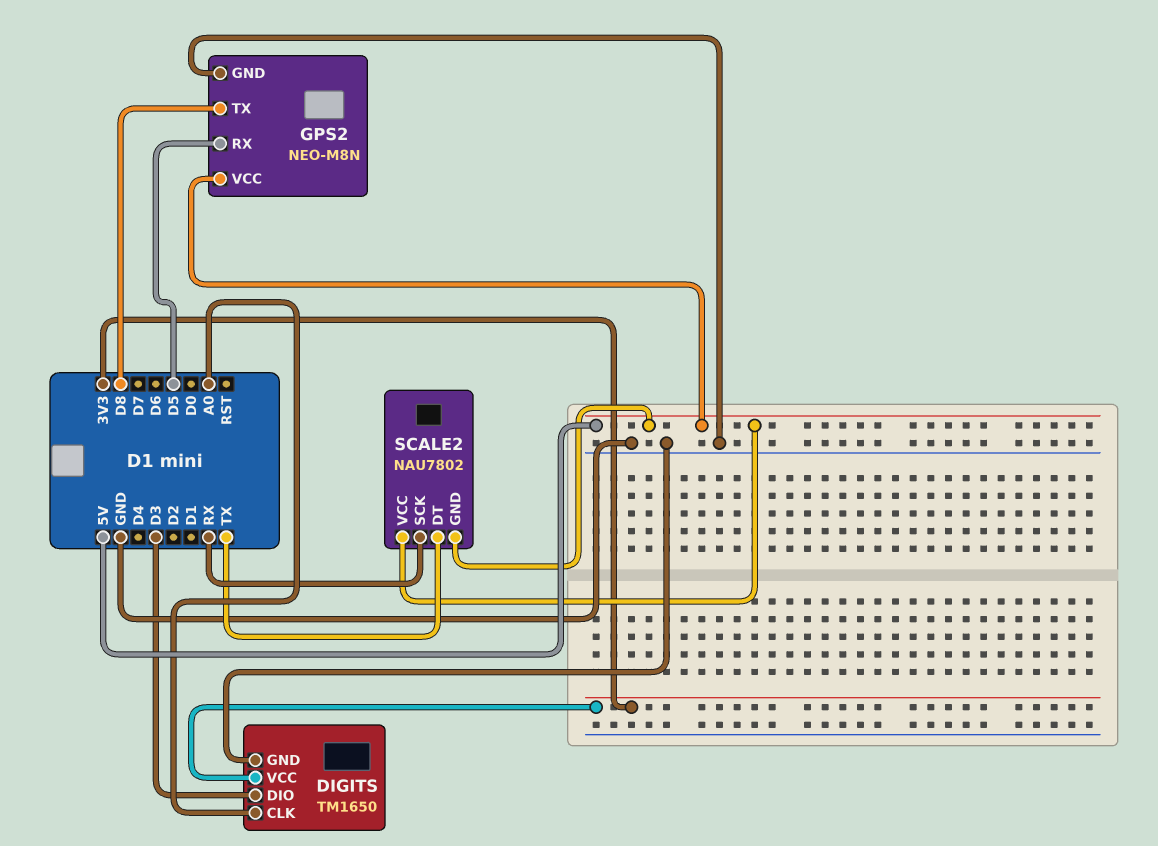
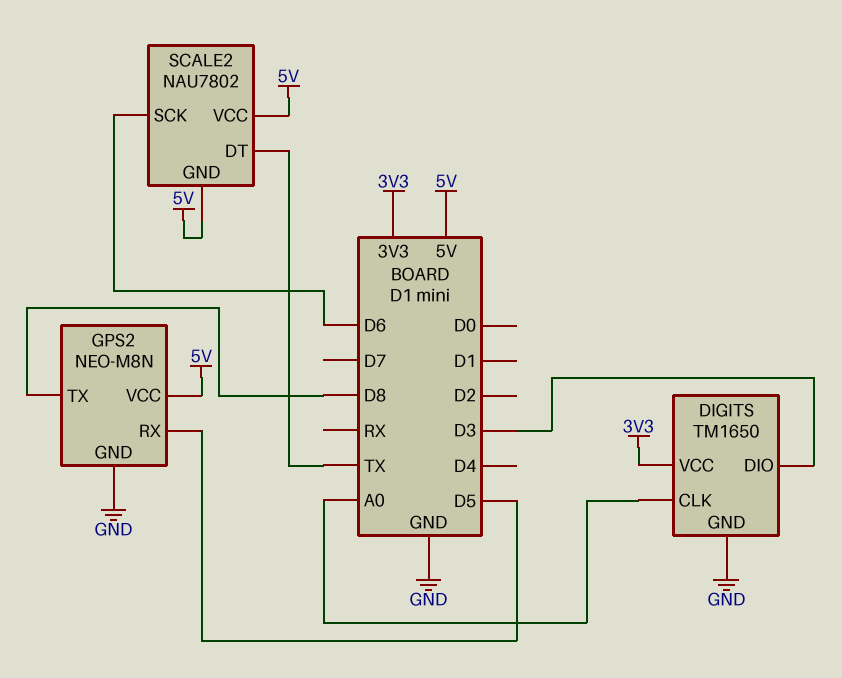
SCALE2 pin SCK: RX -> D6

